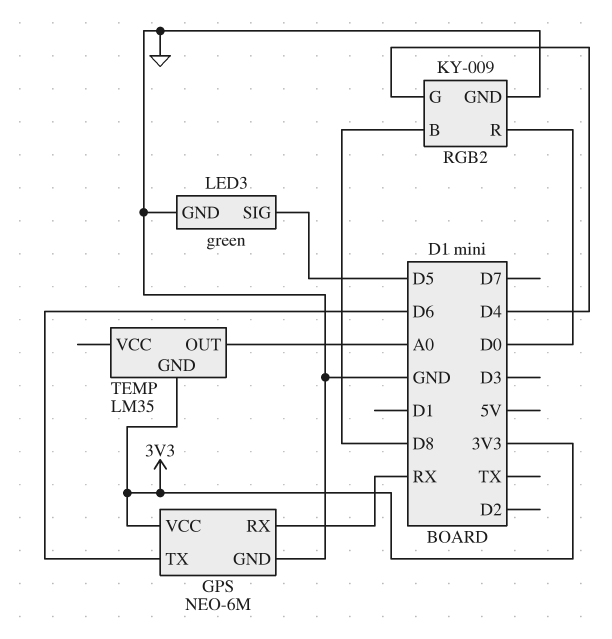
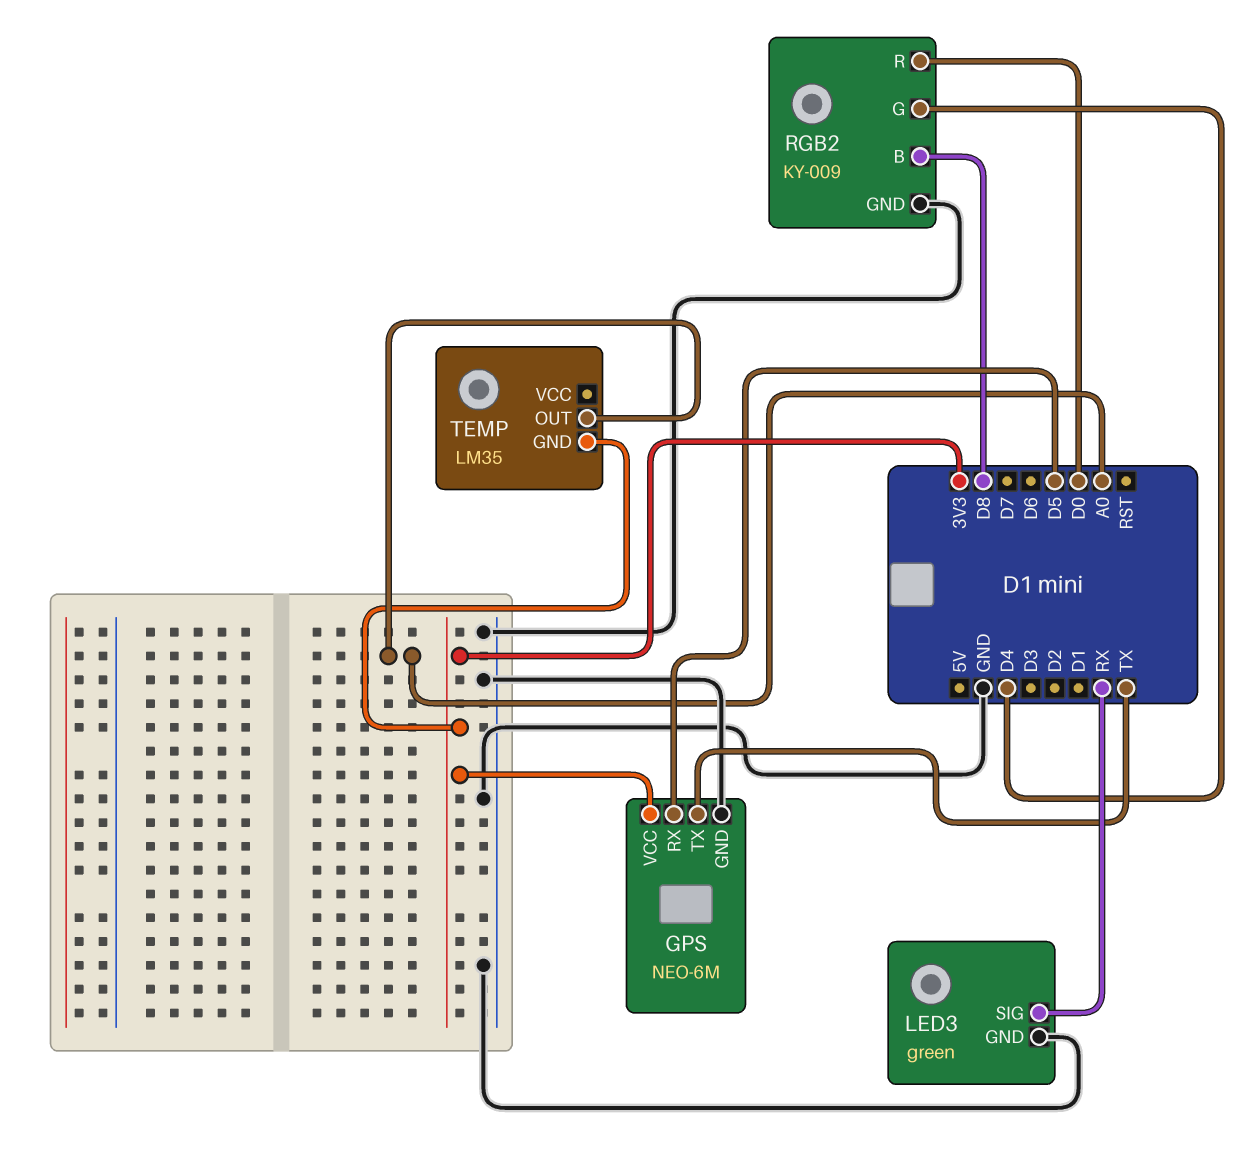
GPS pin RX: RX -> D5
GPS pin TX: D6 -> TX
LED3 pin SIG: D5 -> RX

